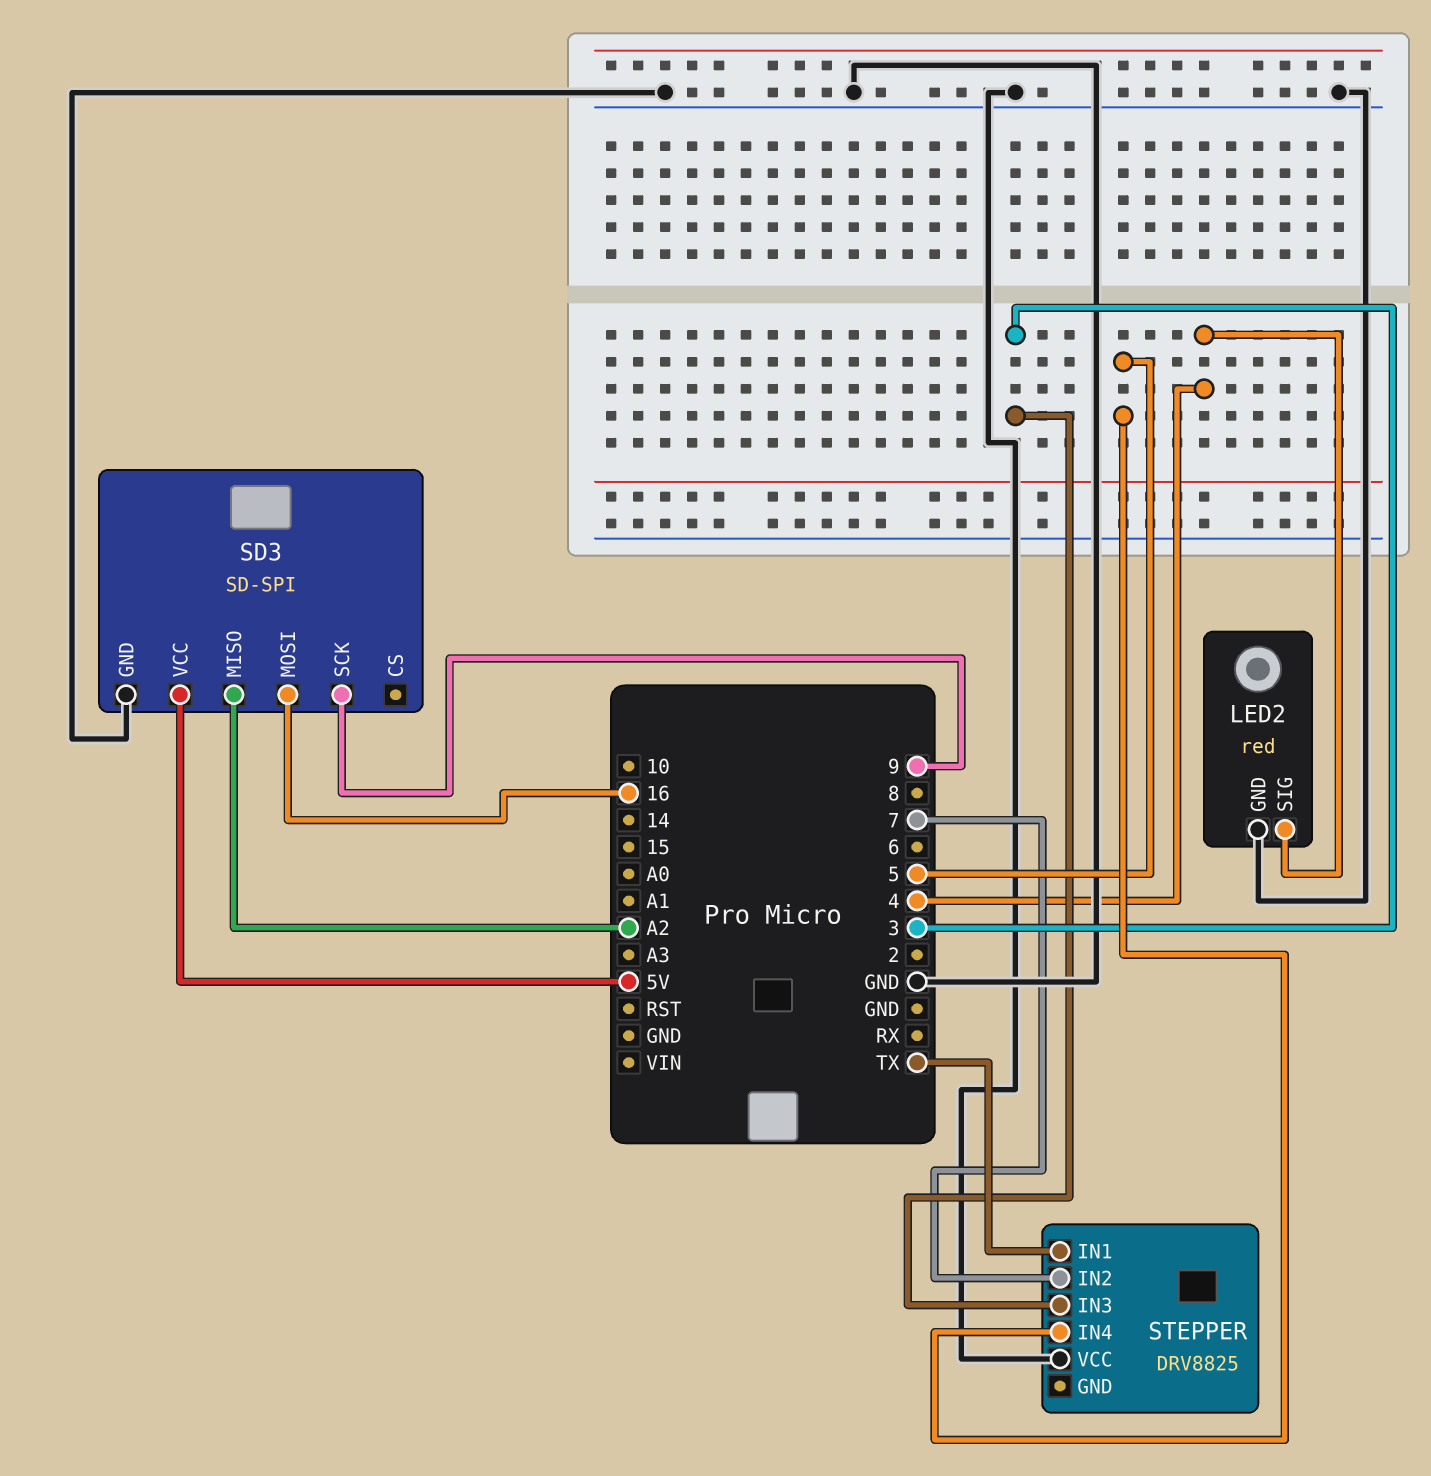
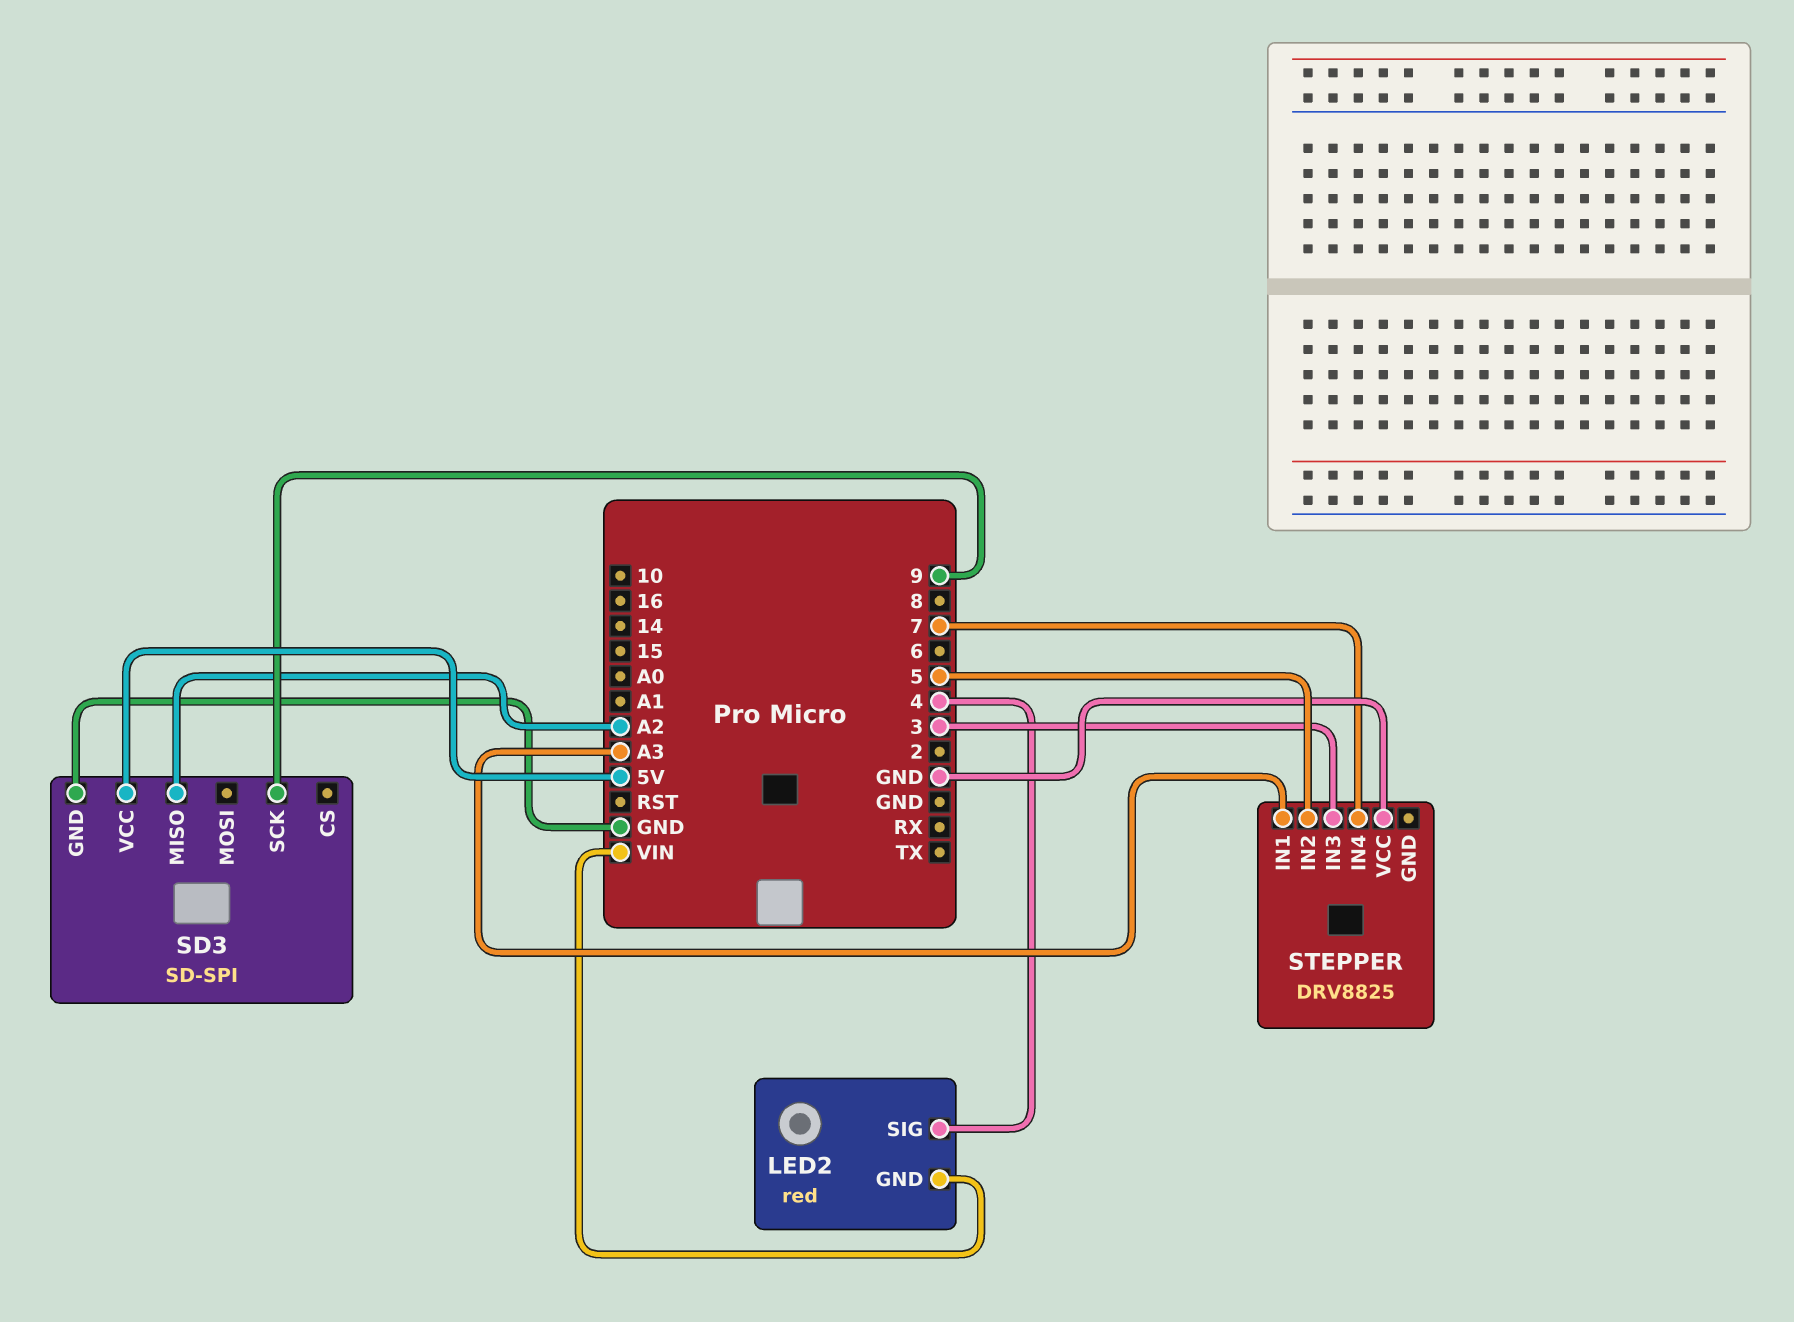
LED2 pin GND: GND -> VIN
SD3 pin MOSI: 16 -> none
STEPPER pin IN1: TX -> A3
STEPPER pin IN2: 7 -> 5
STEPPER pin IN4: 5 -> 7

